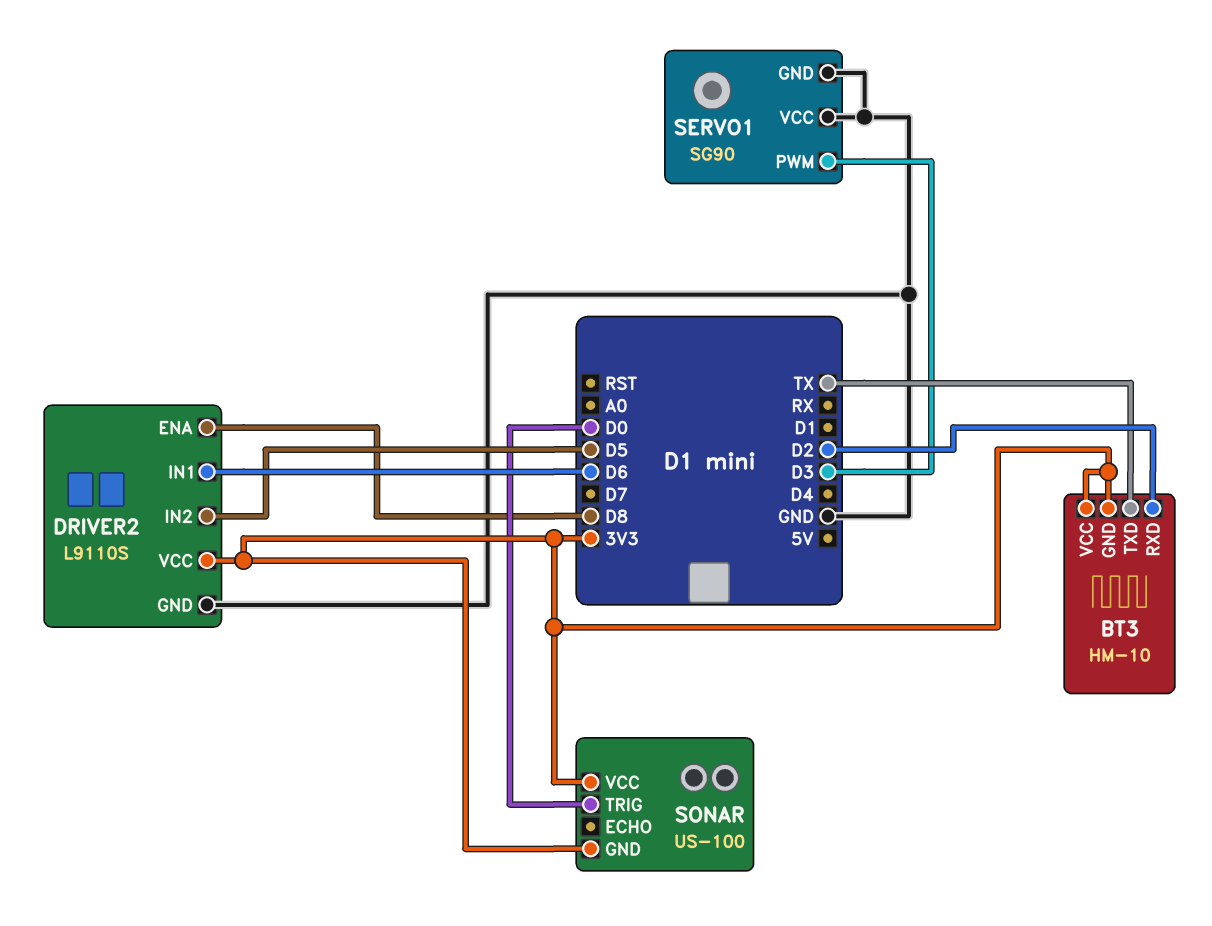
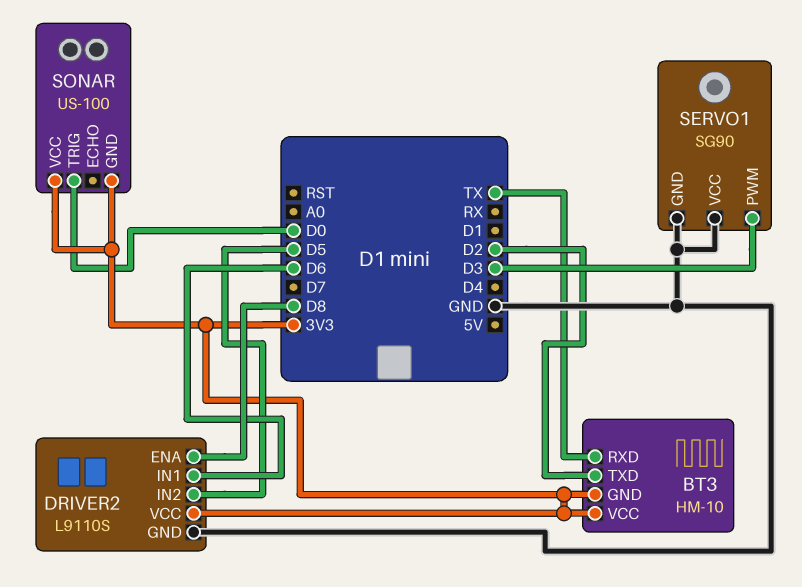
BT3 pin RXD: D2 -> TX
BT3 pin TXD: TX -> D2

